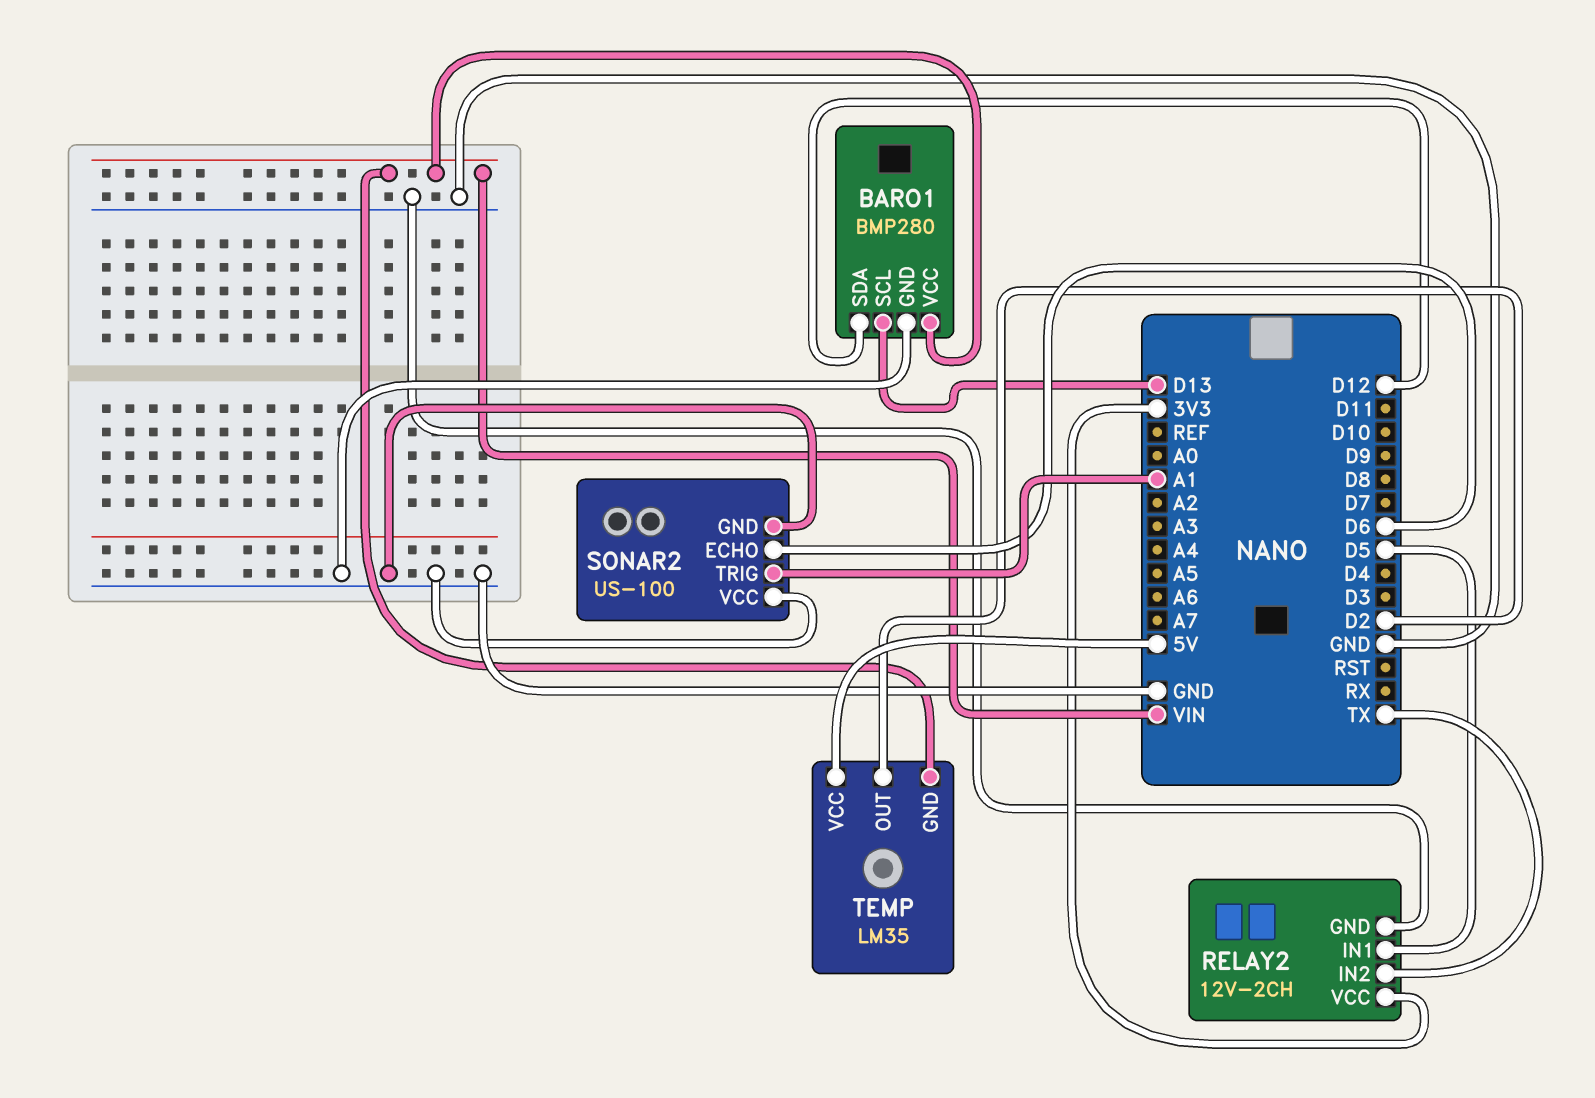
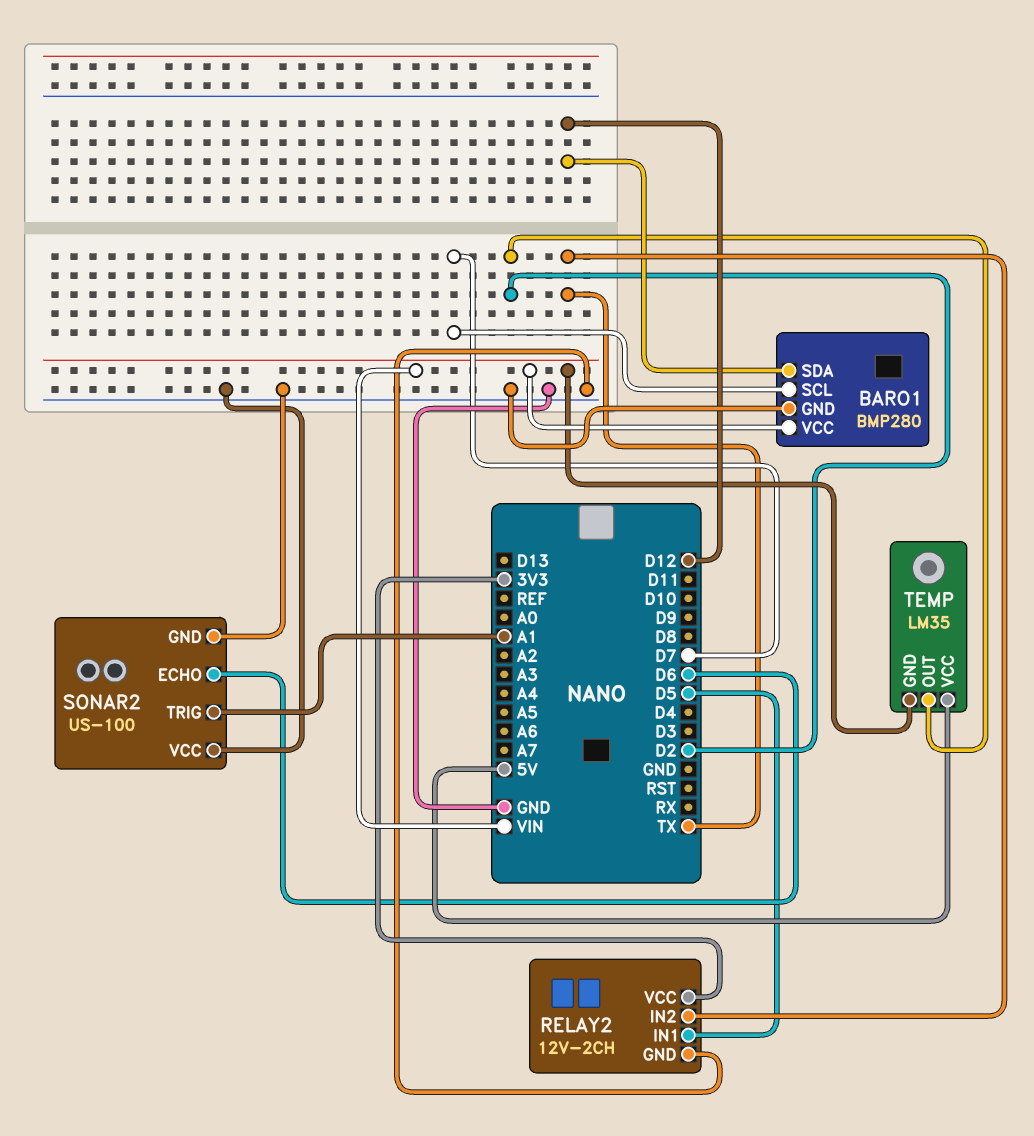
BARO1 pin SCL: D13 -> D7

